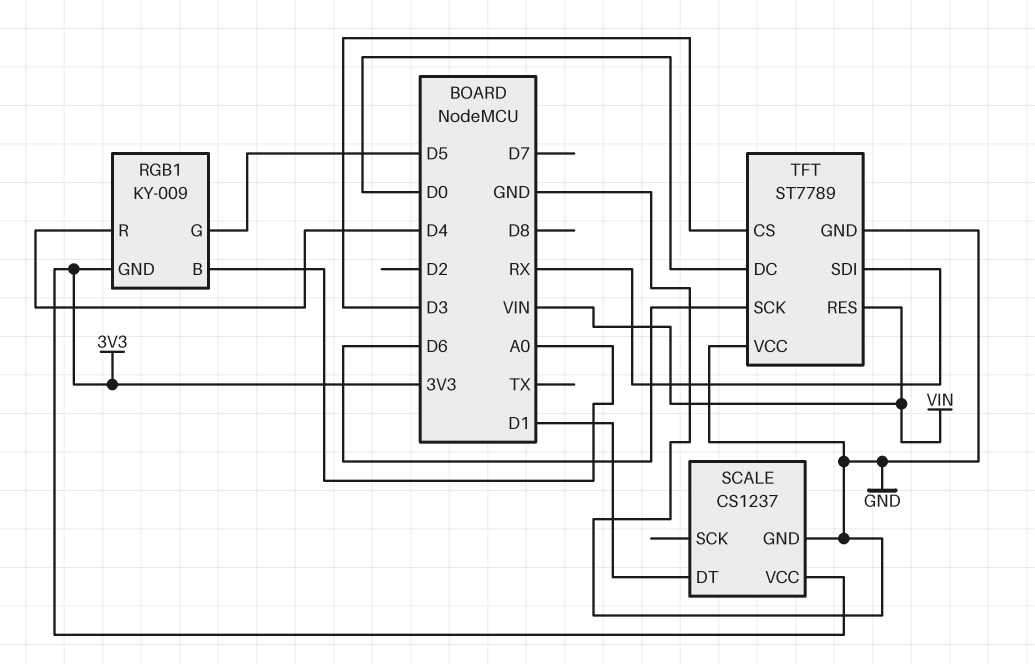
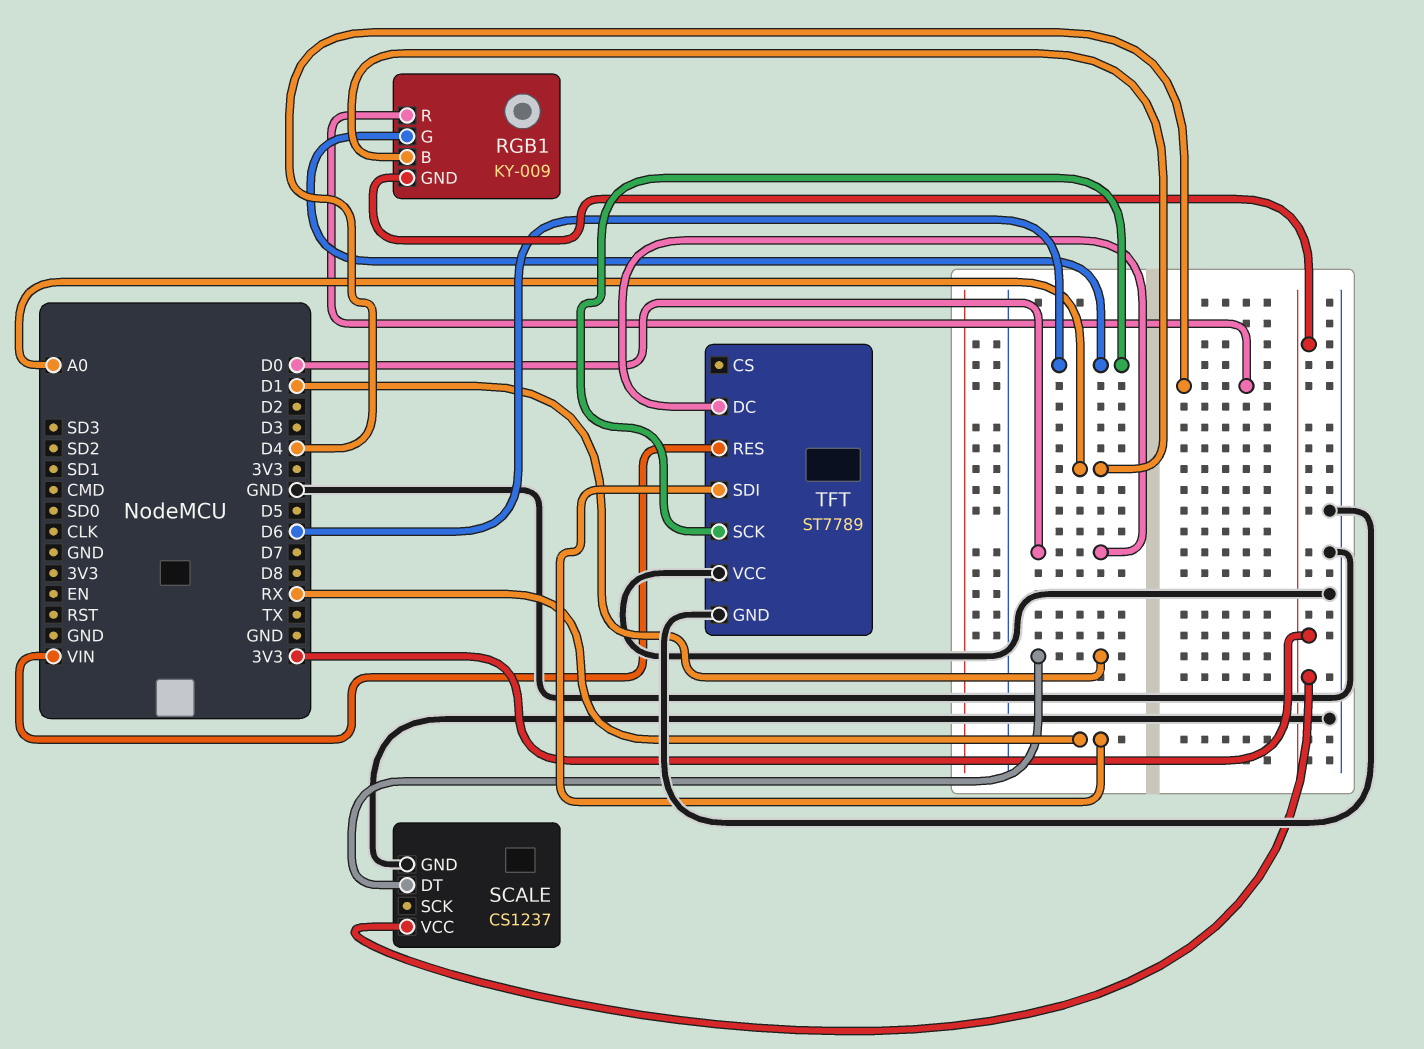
RGB1 pin G: D5 -> D6
TFT pin CS: D3 -> none

